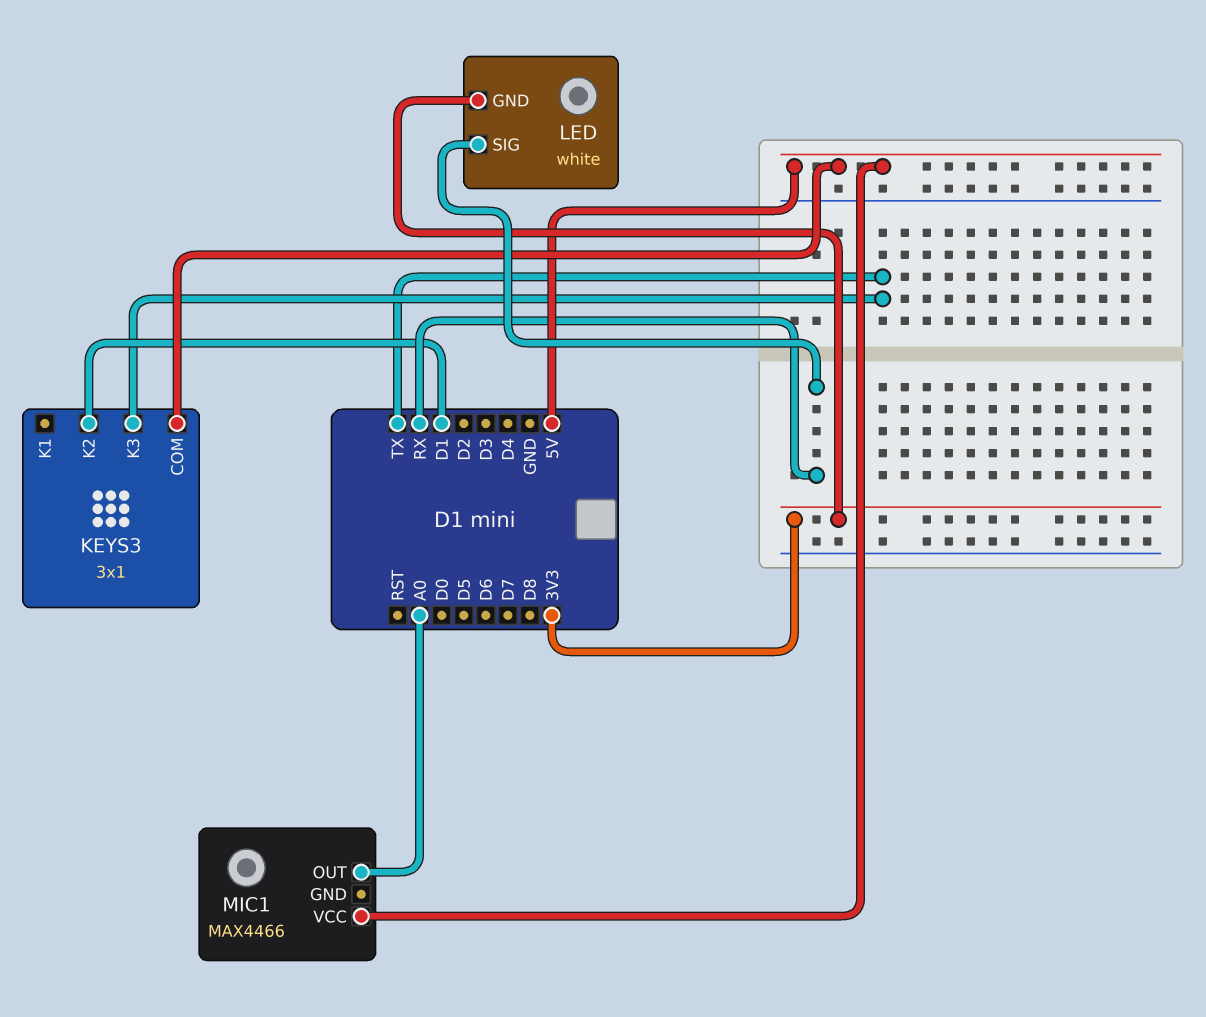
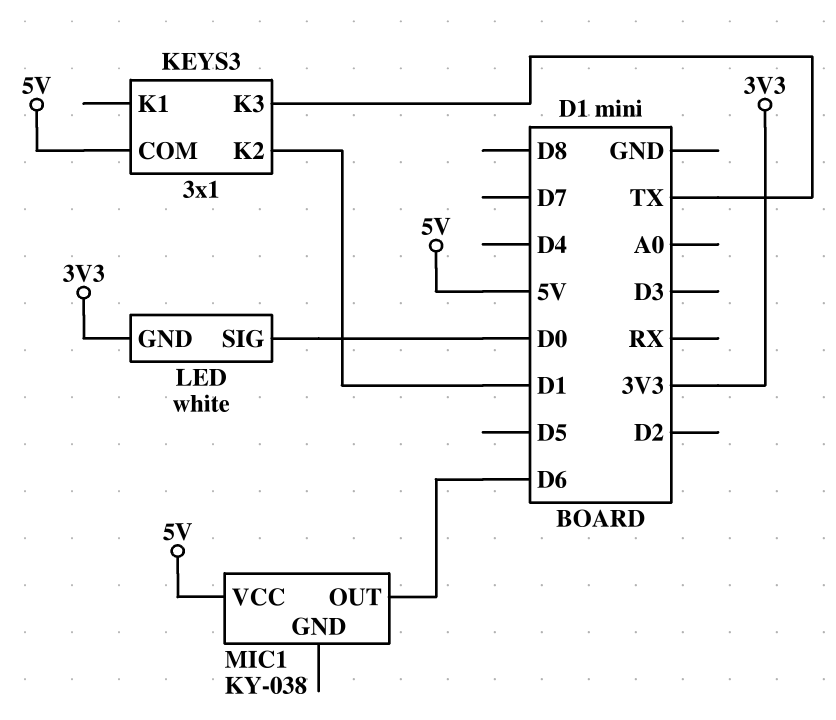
LED pin SIG: RX -> D0
MIC1: MAX4466 -> KY-038
MIC1 pin OUT: A0 -> D6

